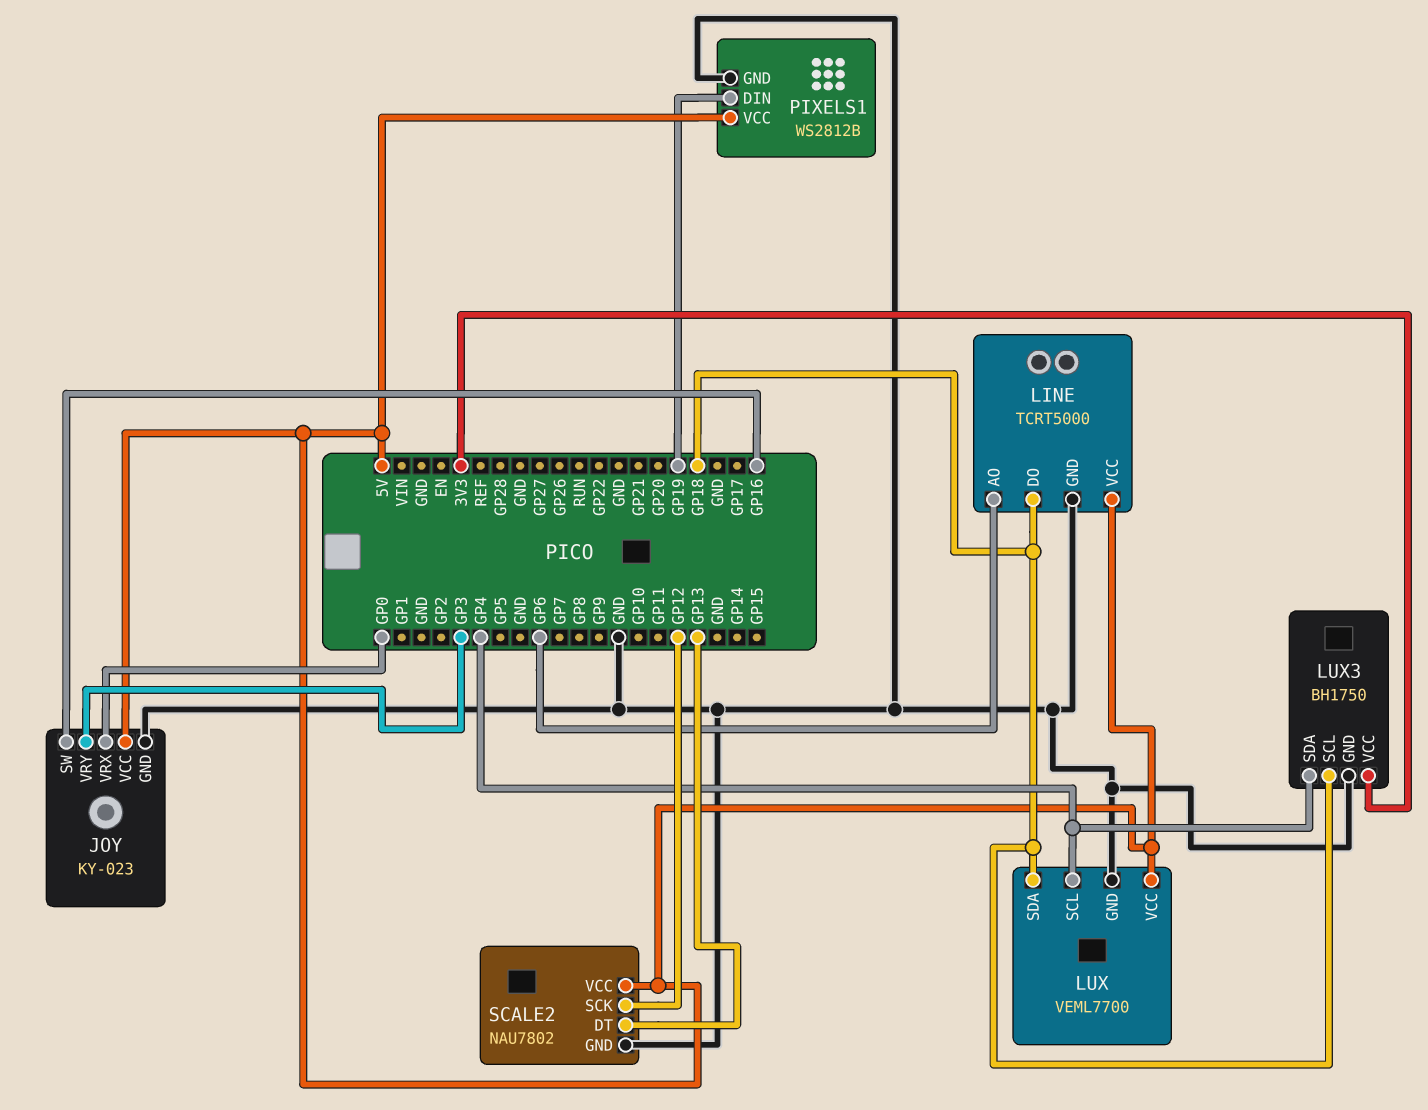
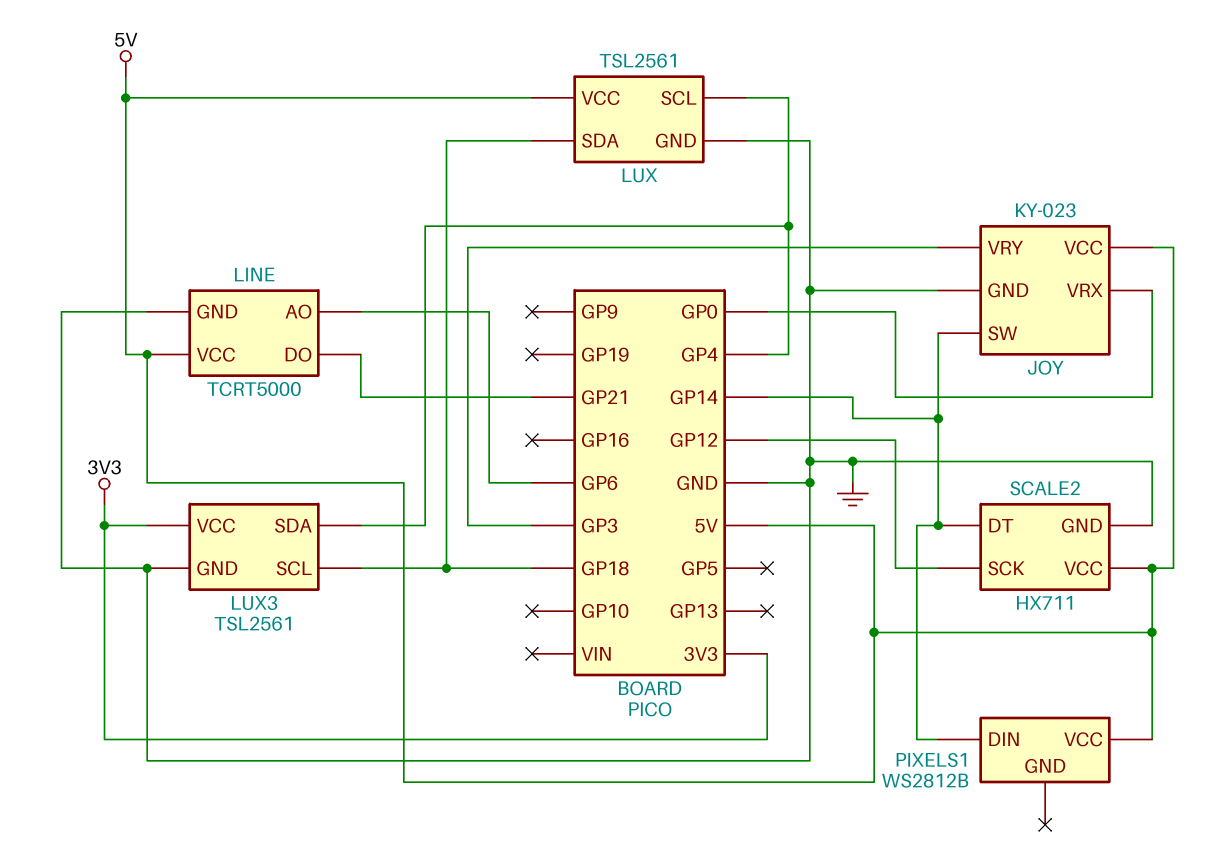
JOY pin SW: GP16 -> GP14
LINE pin DO: GP18 -> GP21
LUX: VEML7700 -> TSL2561
LUX3: BH1750 -> TSL2561
PIXELS1 pin DIN: GP19 -> GP14
PIXELS1 pin GND: GND -> none
SCALE2: NAU7802 -> HX711
SCALE2 pin DT: GP13 -> GP14

